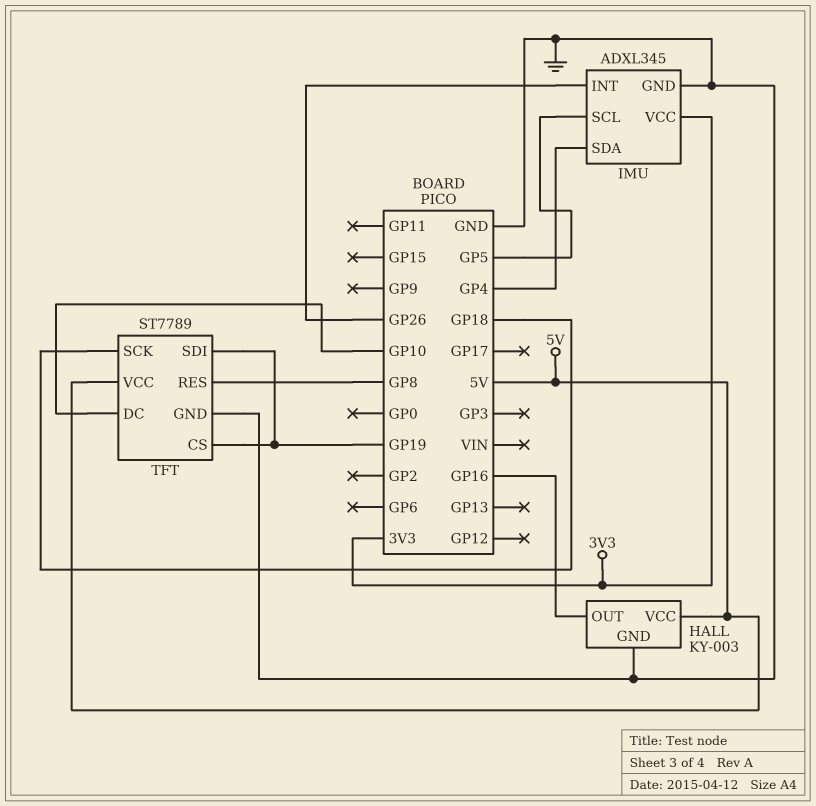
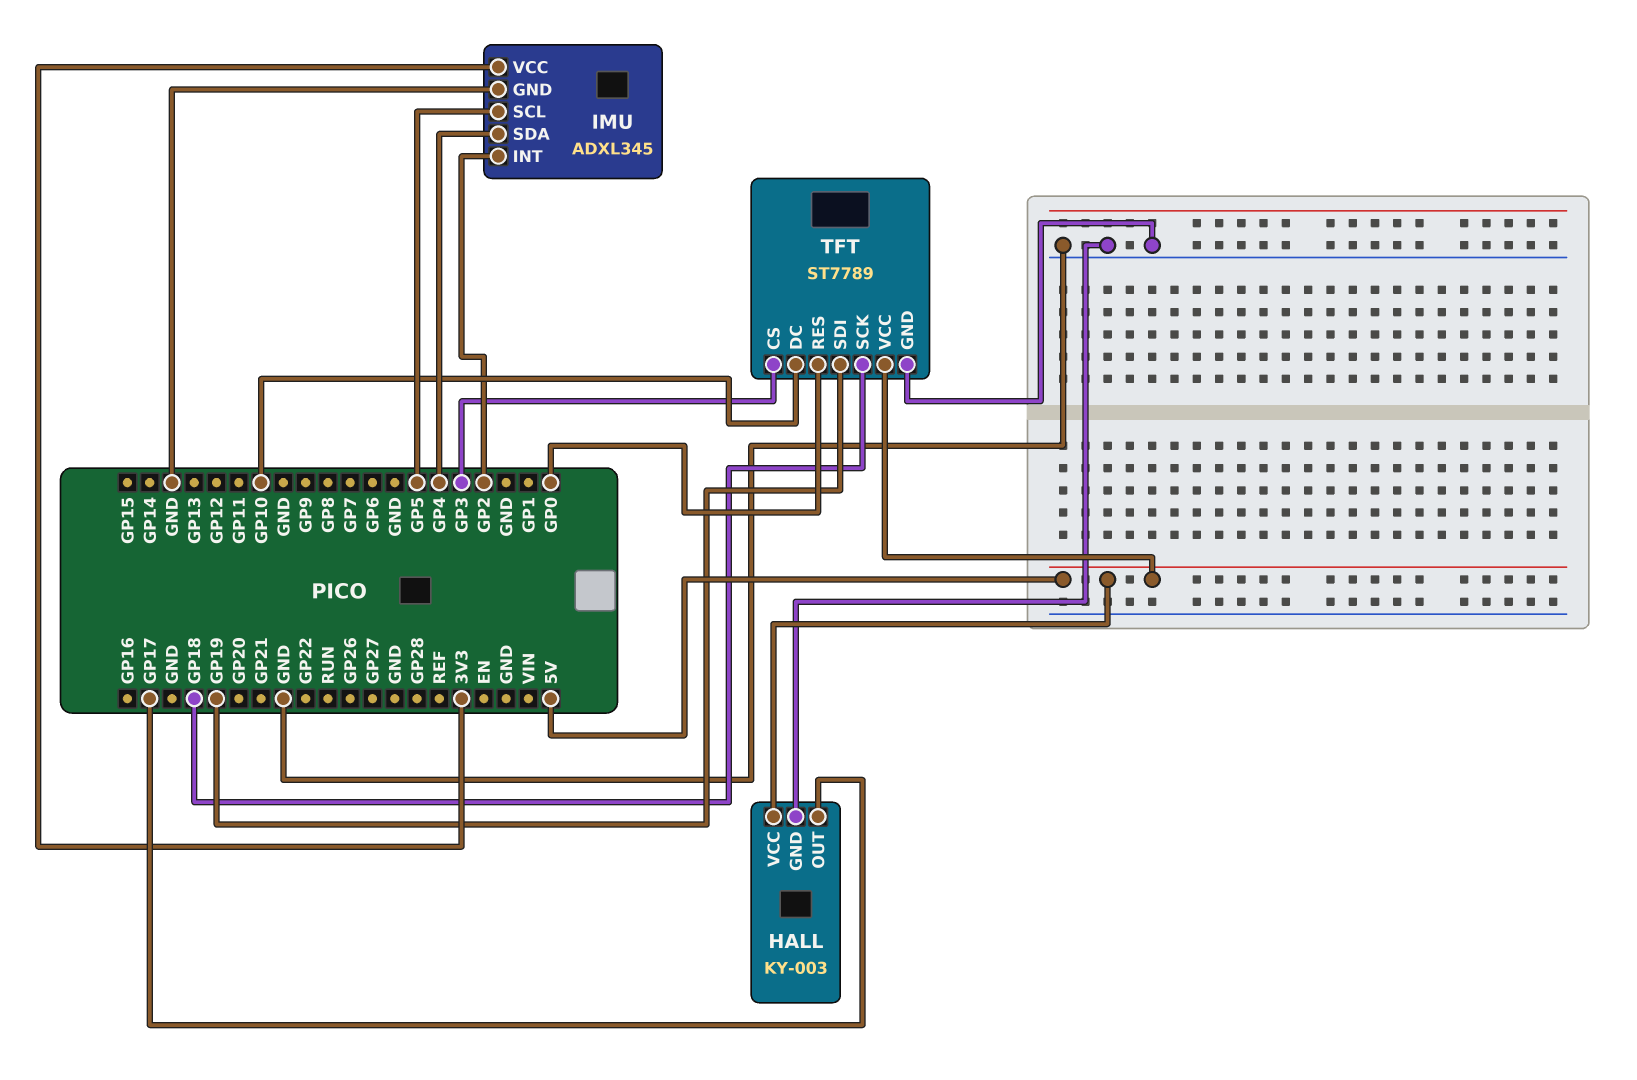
HALL pin OUT: GP16 -> GP17
IMU pin INT: GP26 -> GP2
TFT pin CS: GP19 -> GP3
TFT pin RES: GP8 -> GP0

